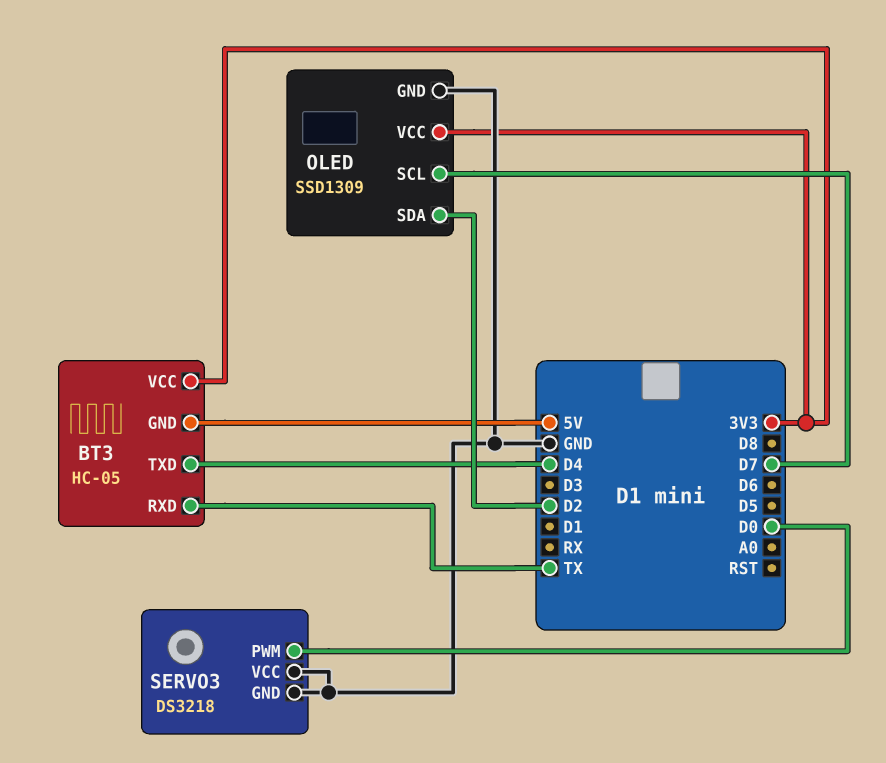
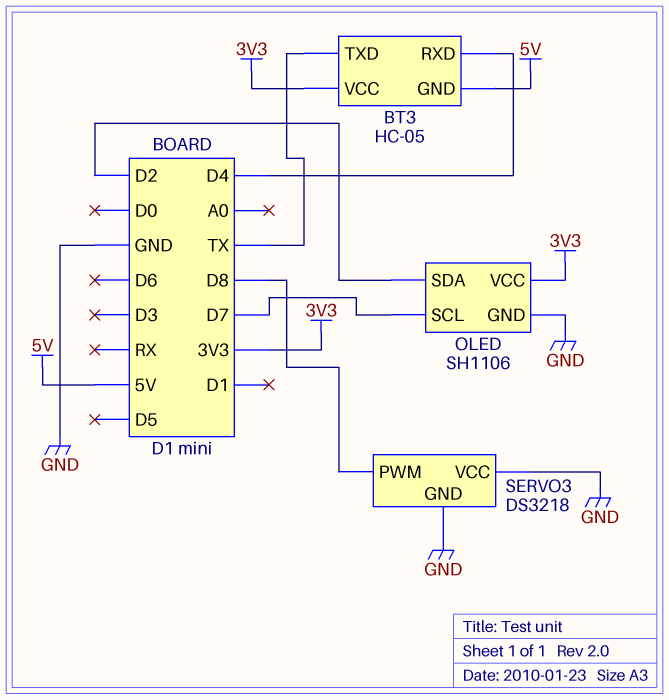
BT3 pin RXD: TX -> D4
BT3 pin TXD: D4 -> TX
OLED: SSD1309 -> SH1106
SERVO3 pin PWM: D0 -> D8

